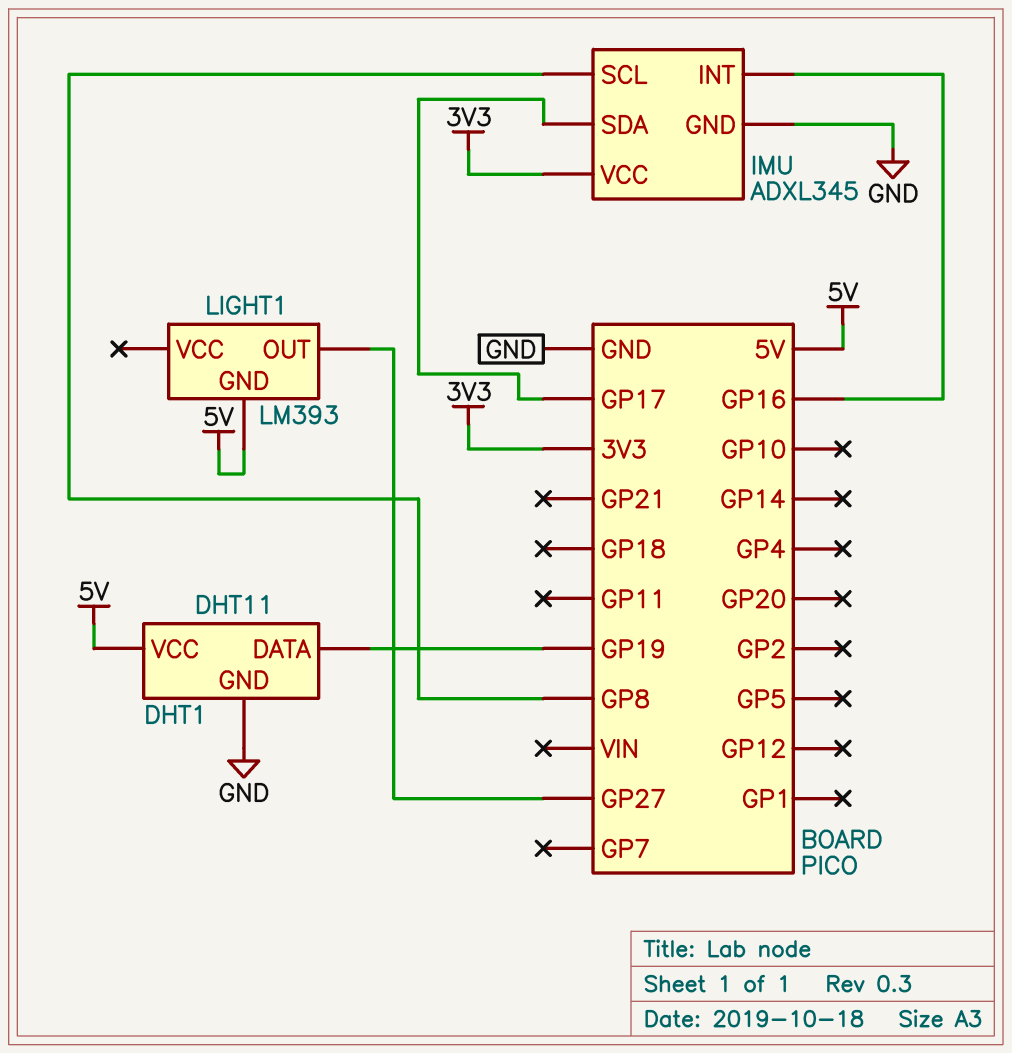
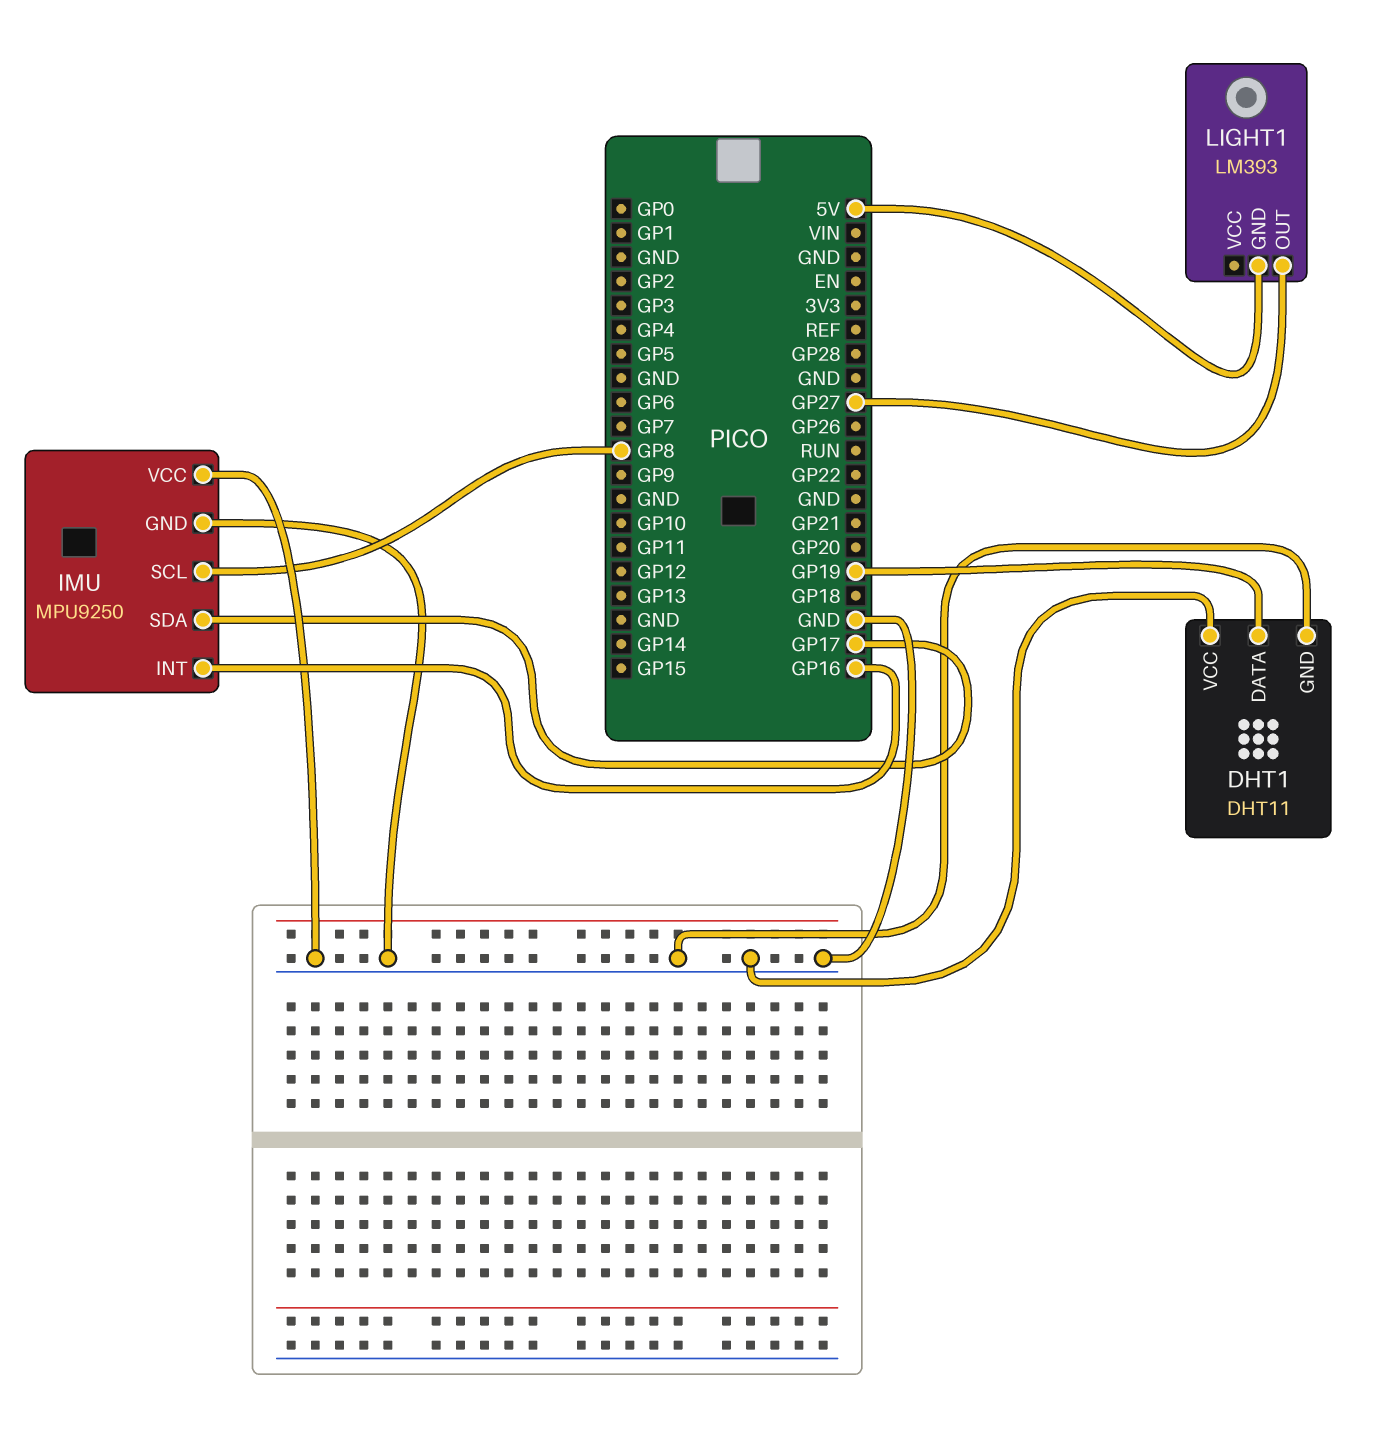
DHT1 pin VCC: 5V -> GND
IMU: ADXL345 -> MPU9250
IMU pin VCC: 3V3 -> GND

